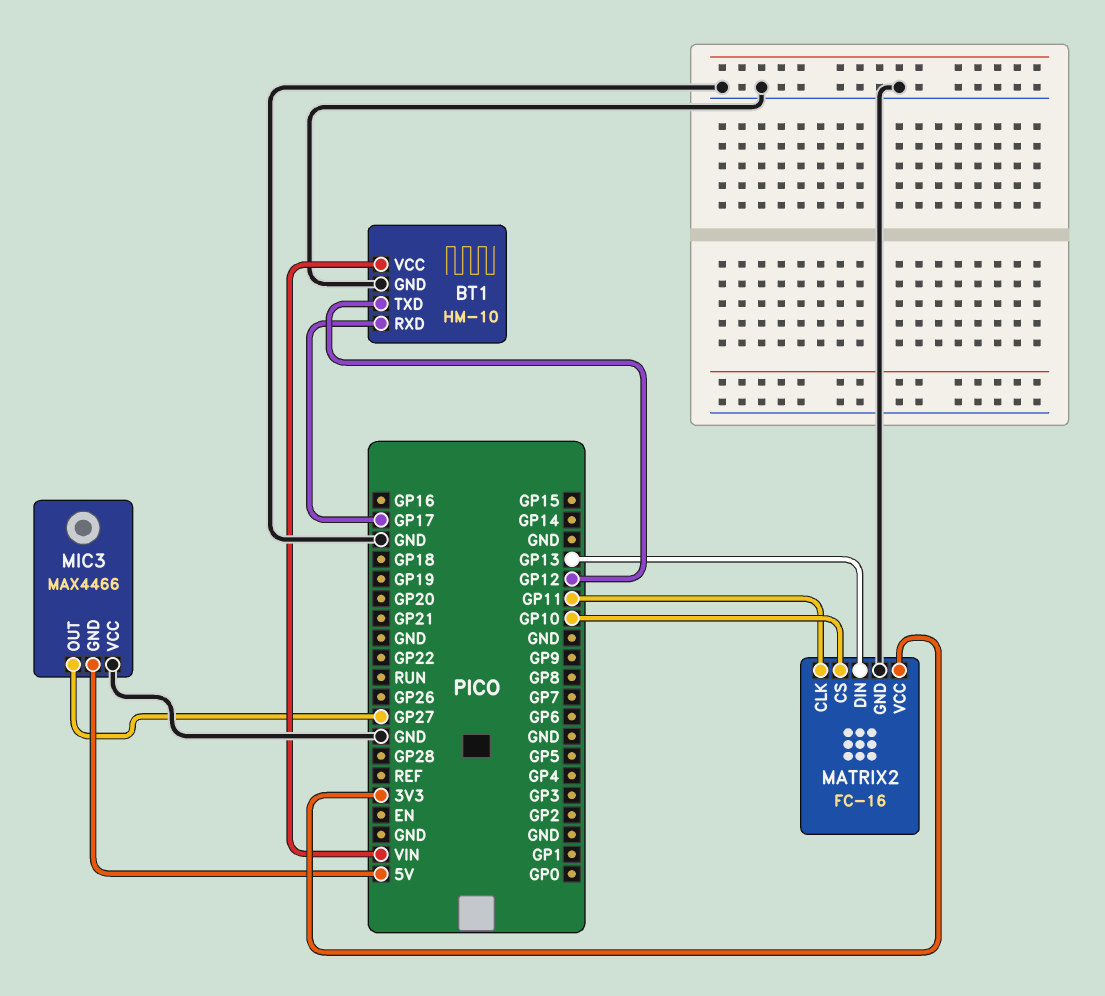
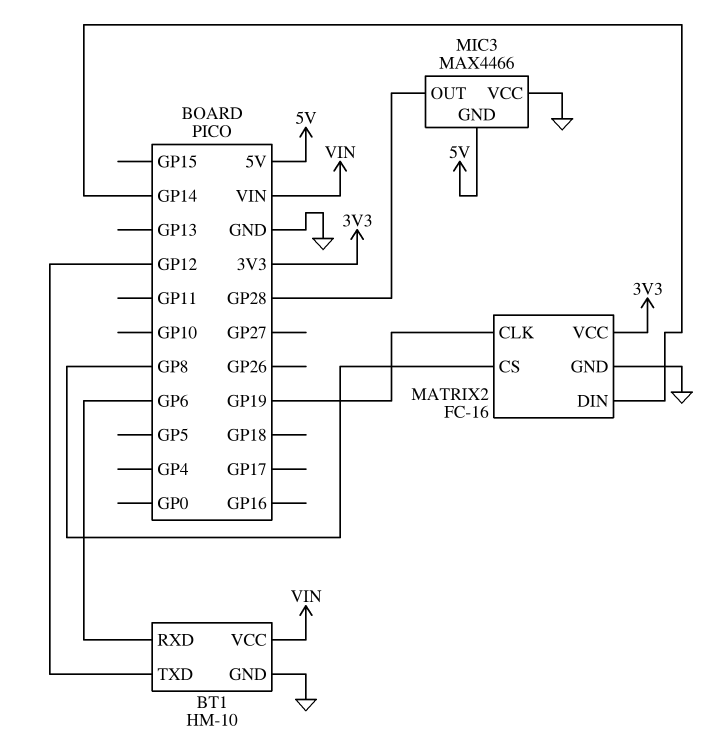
BT1 pin RXD: GP17 -> GP6
MATRIX2 pin CLK: GP11 -> GP19
MATRIX2 pin CS: GP10 -> GP8
MATRIX2 pin DIN: GP13 -> GP14
MIC3 pin OUT: GP27 -> GP28

